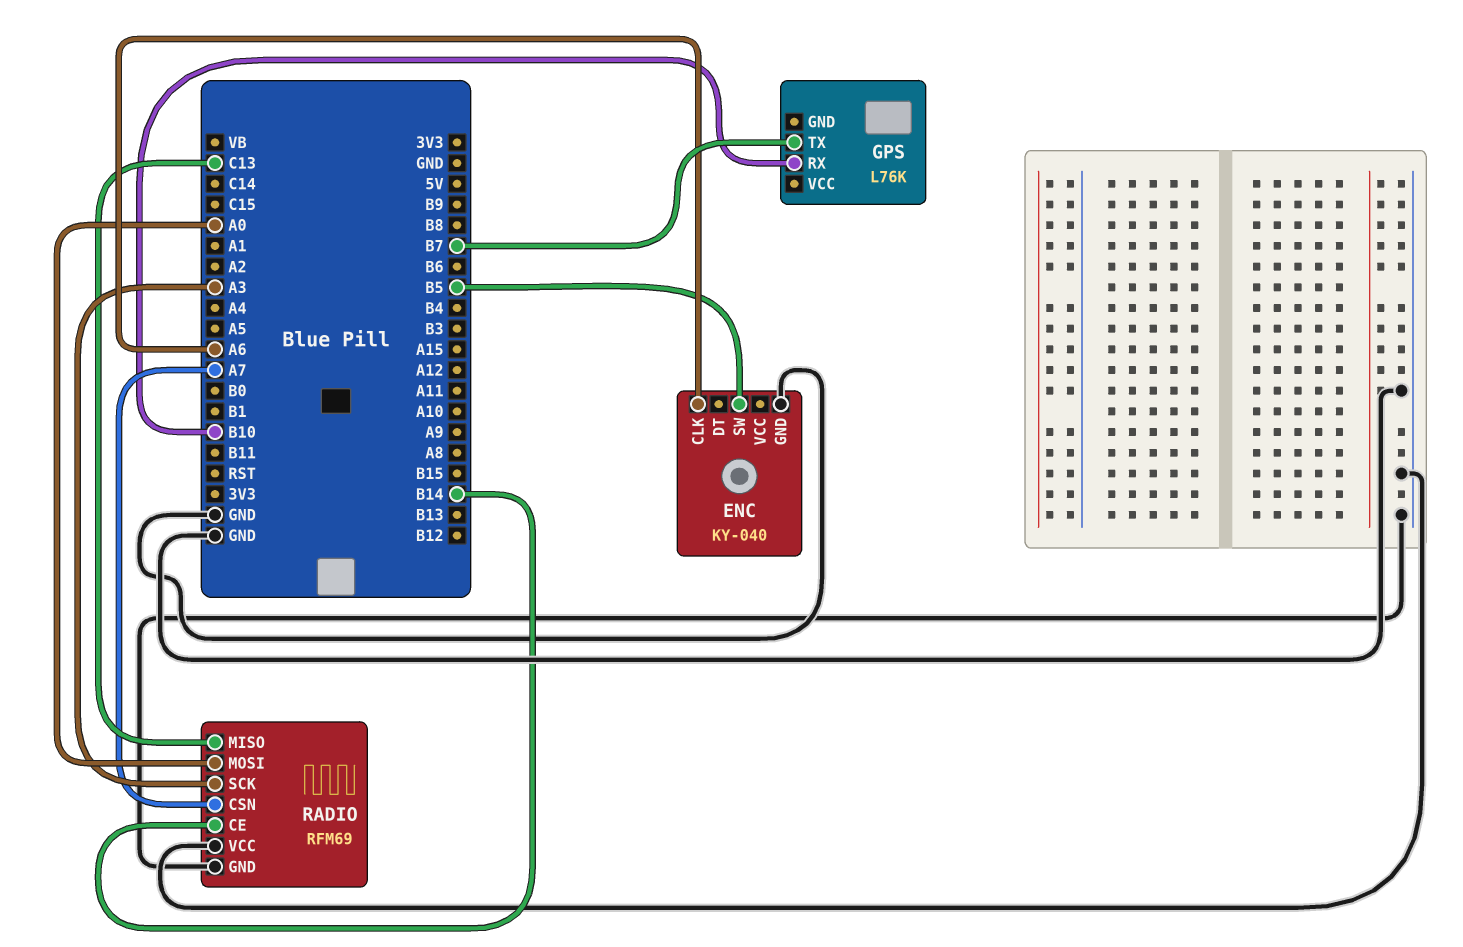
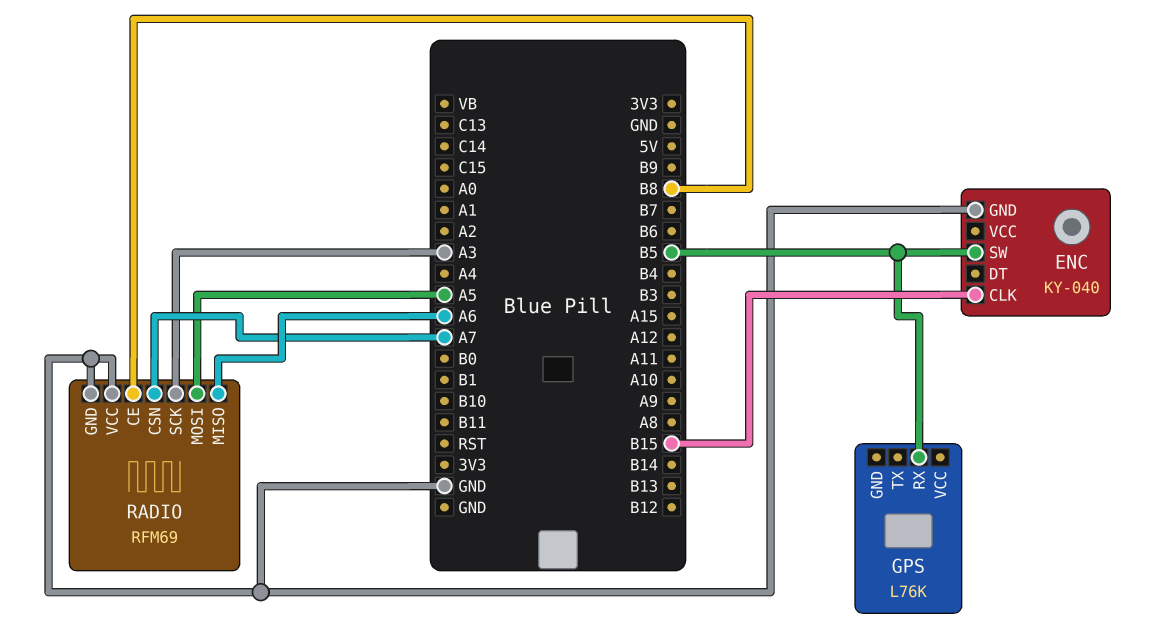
ENC pin CLK: A6 -> B15
GPS pin RX: B10 -> B5
GPS pin TX: B7 -> none
RADIO pin CE: B14 -> B8
RADIO pin MISO: C13 -> A6
RADIO pin MOSI: A0 -> A5

